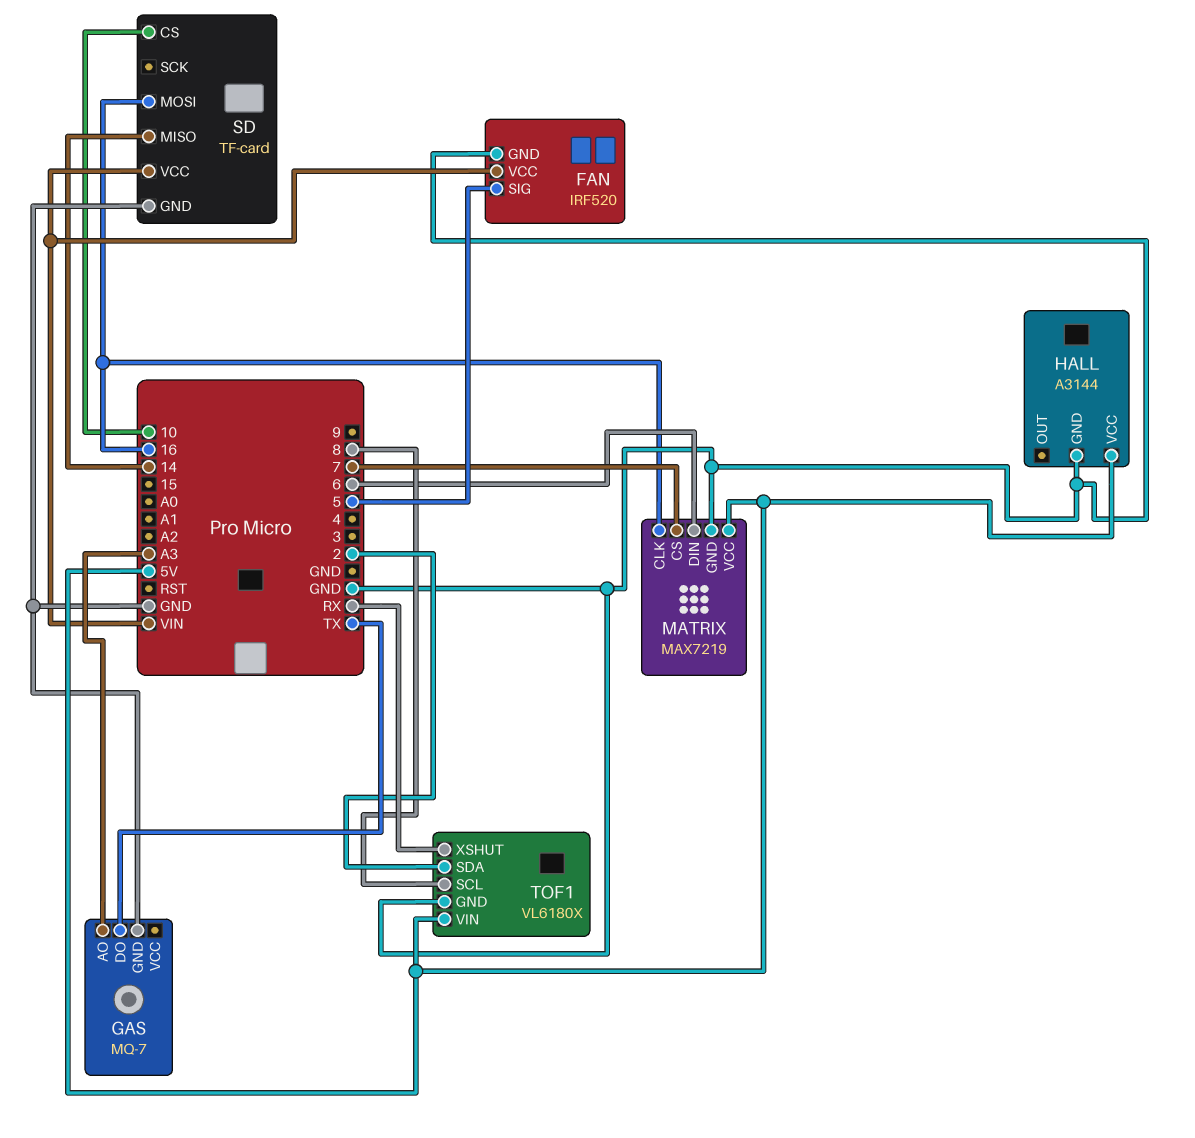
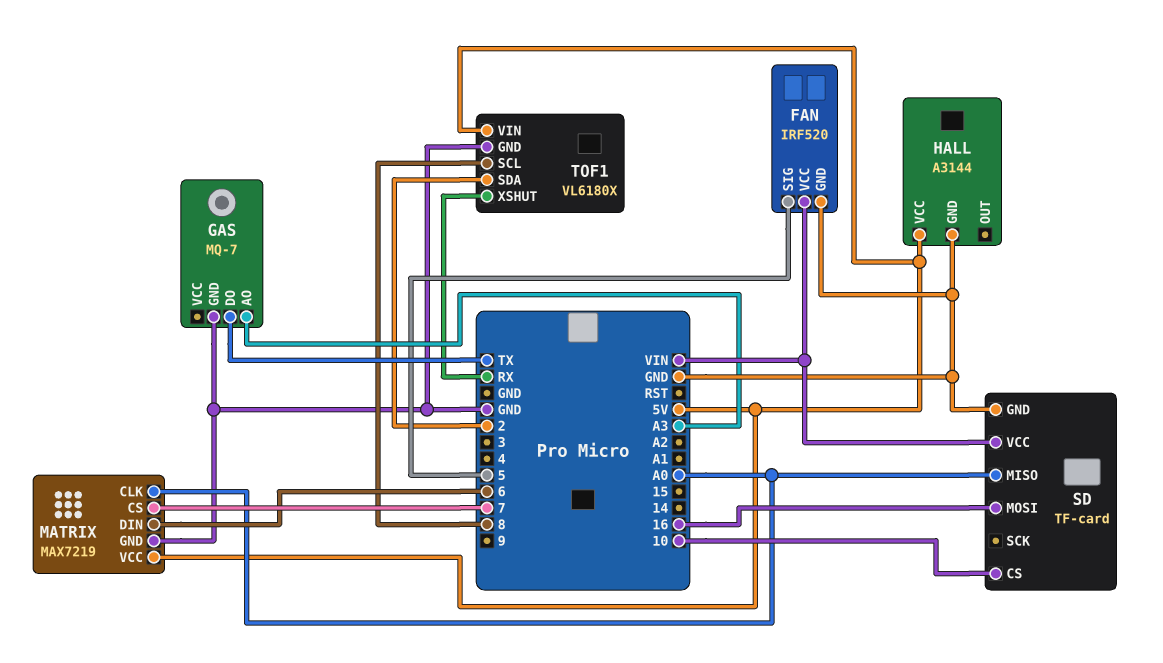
MATRIX pin CLK: 16 -> A0
SD pin MISO: 14 -> A0

